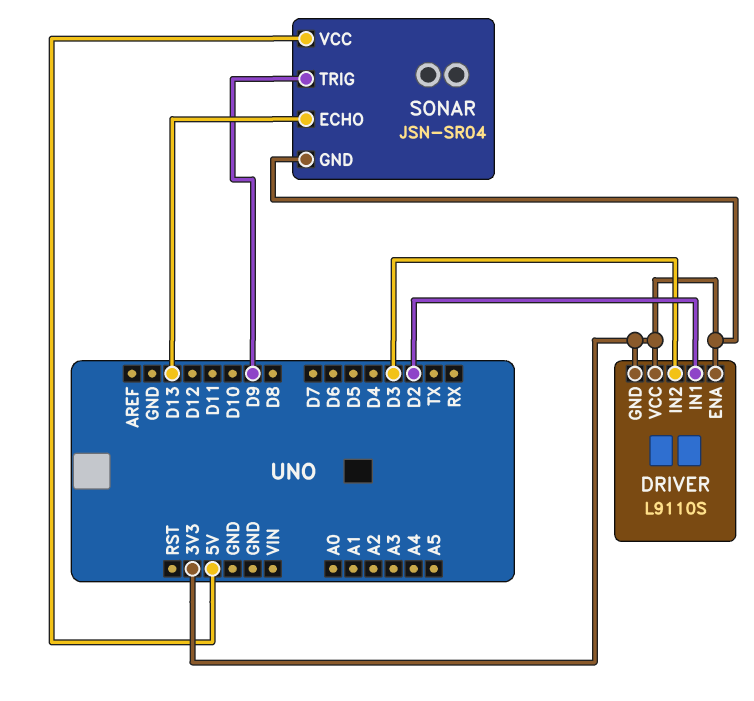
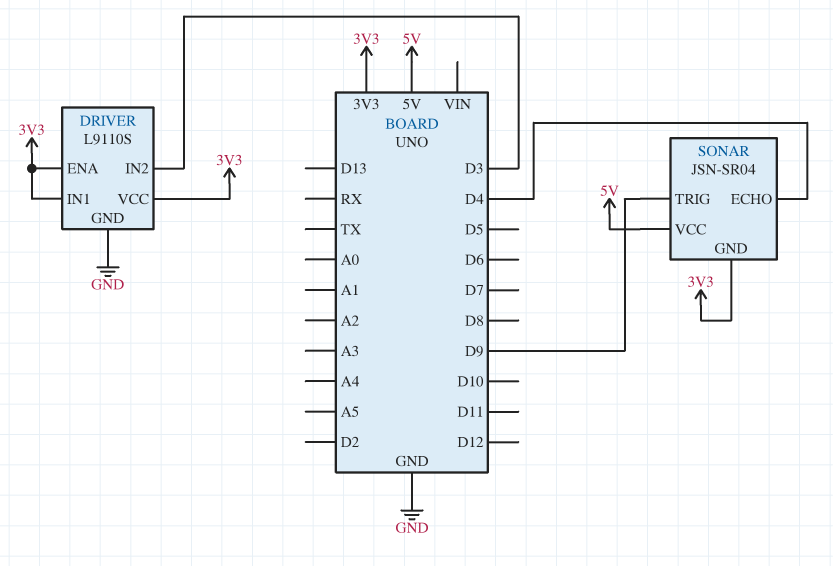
DRIVER pin GND: 3V3 -> GND
DRIVER pin IN1: D2 -> 3V3
SONAR pin ECHO: D13 -> D4

